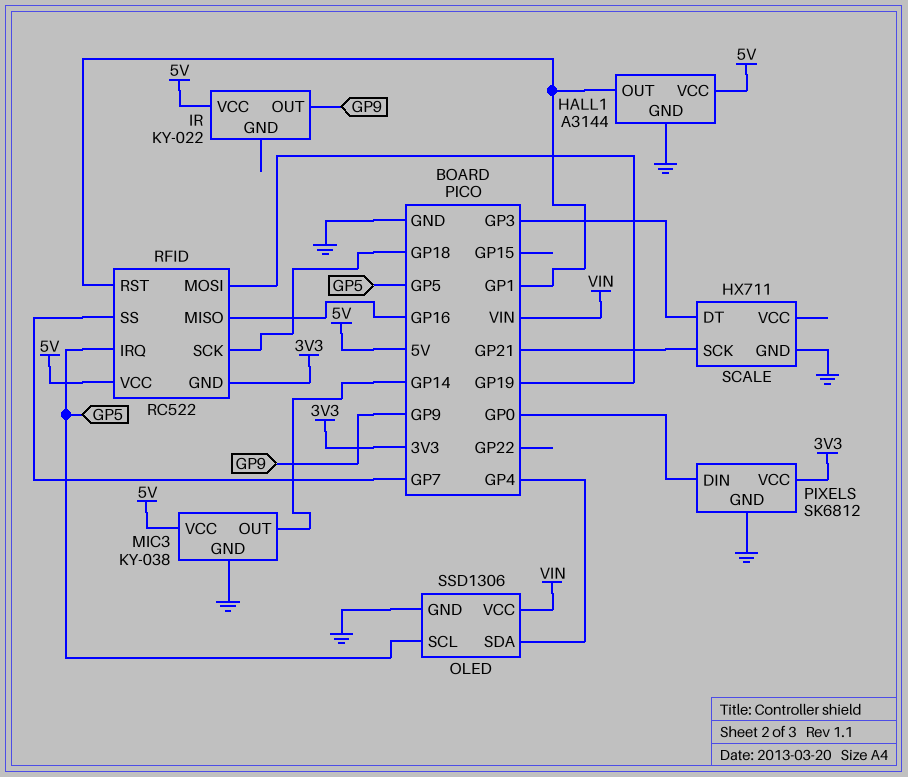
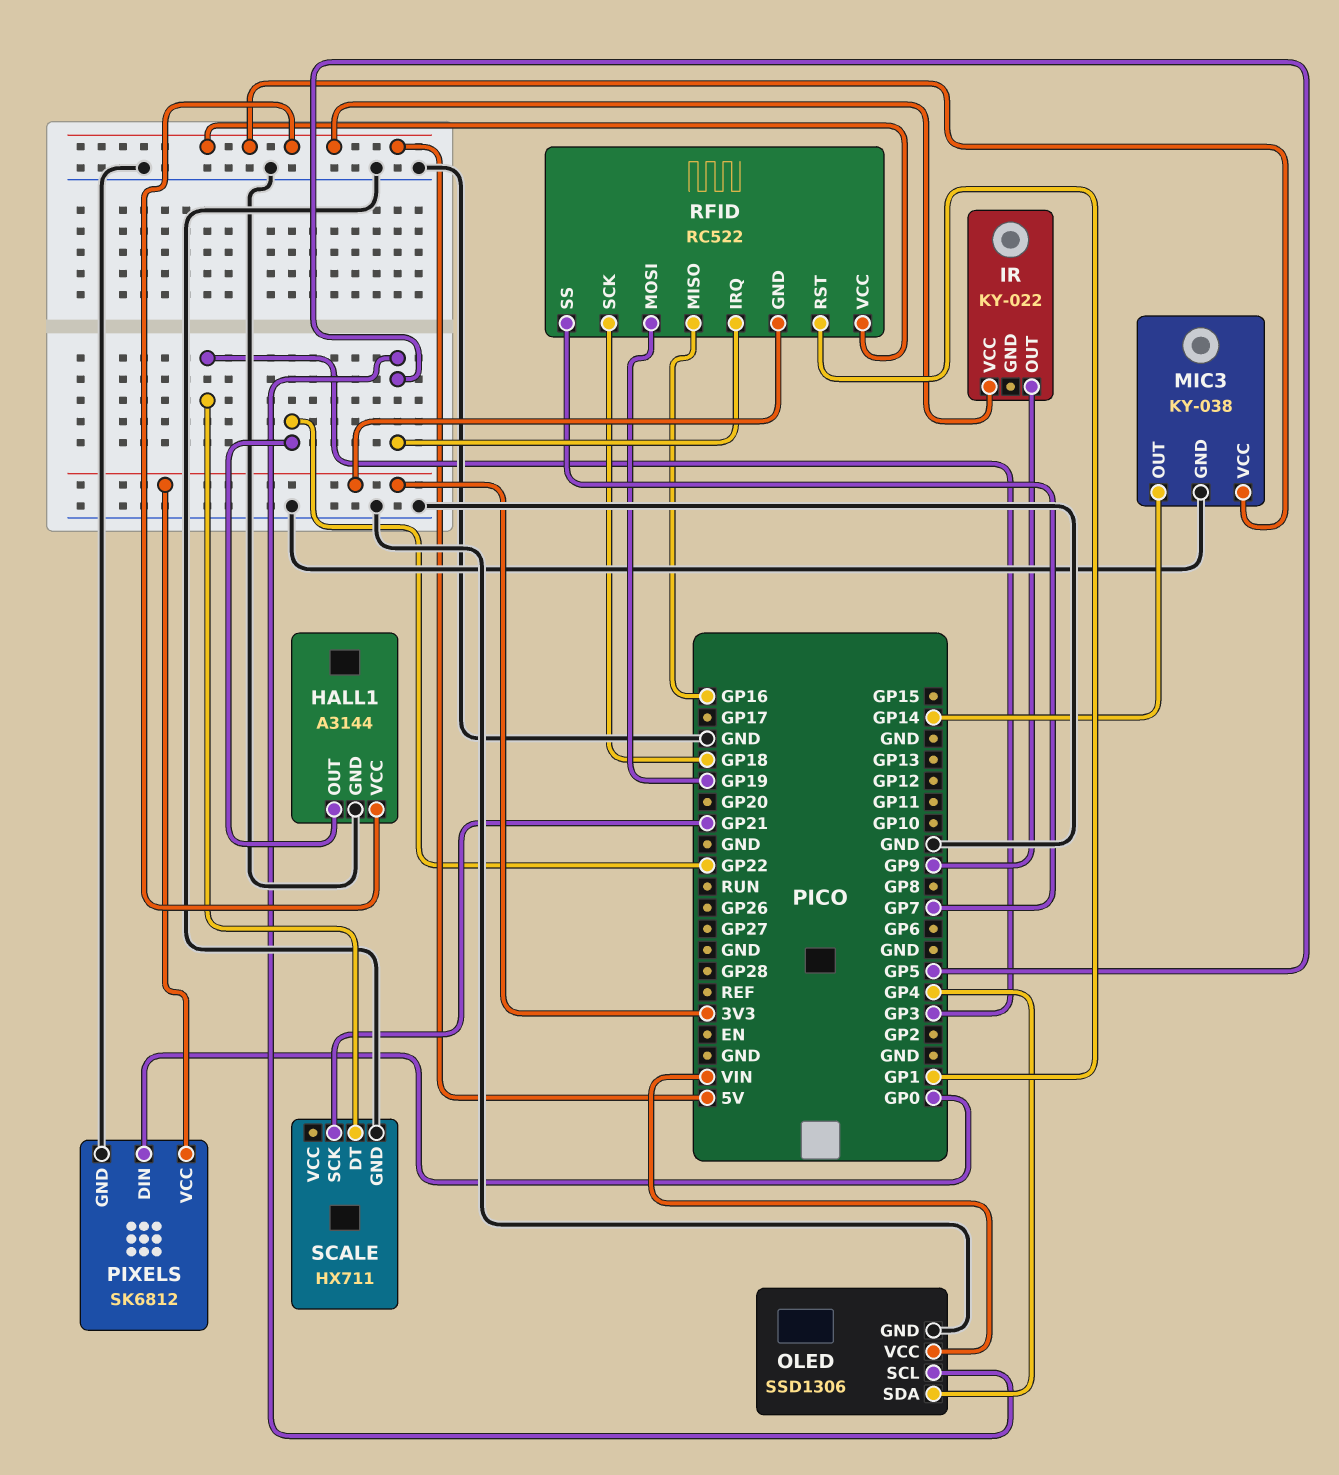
HALL1 pin OUT: GP1 -> GP22

